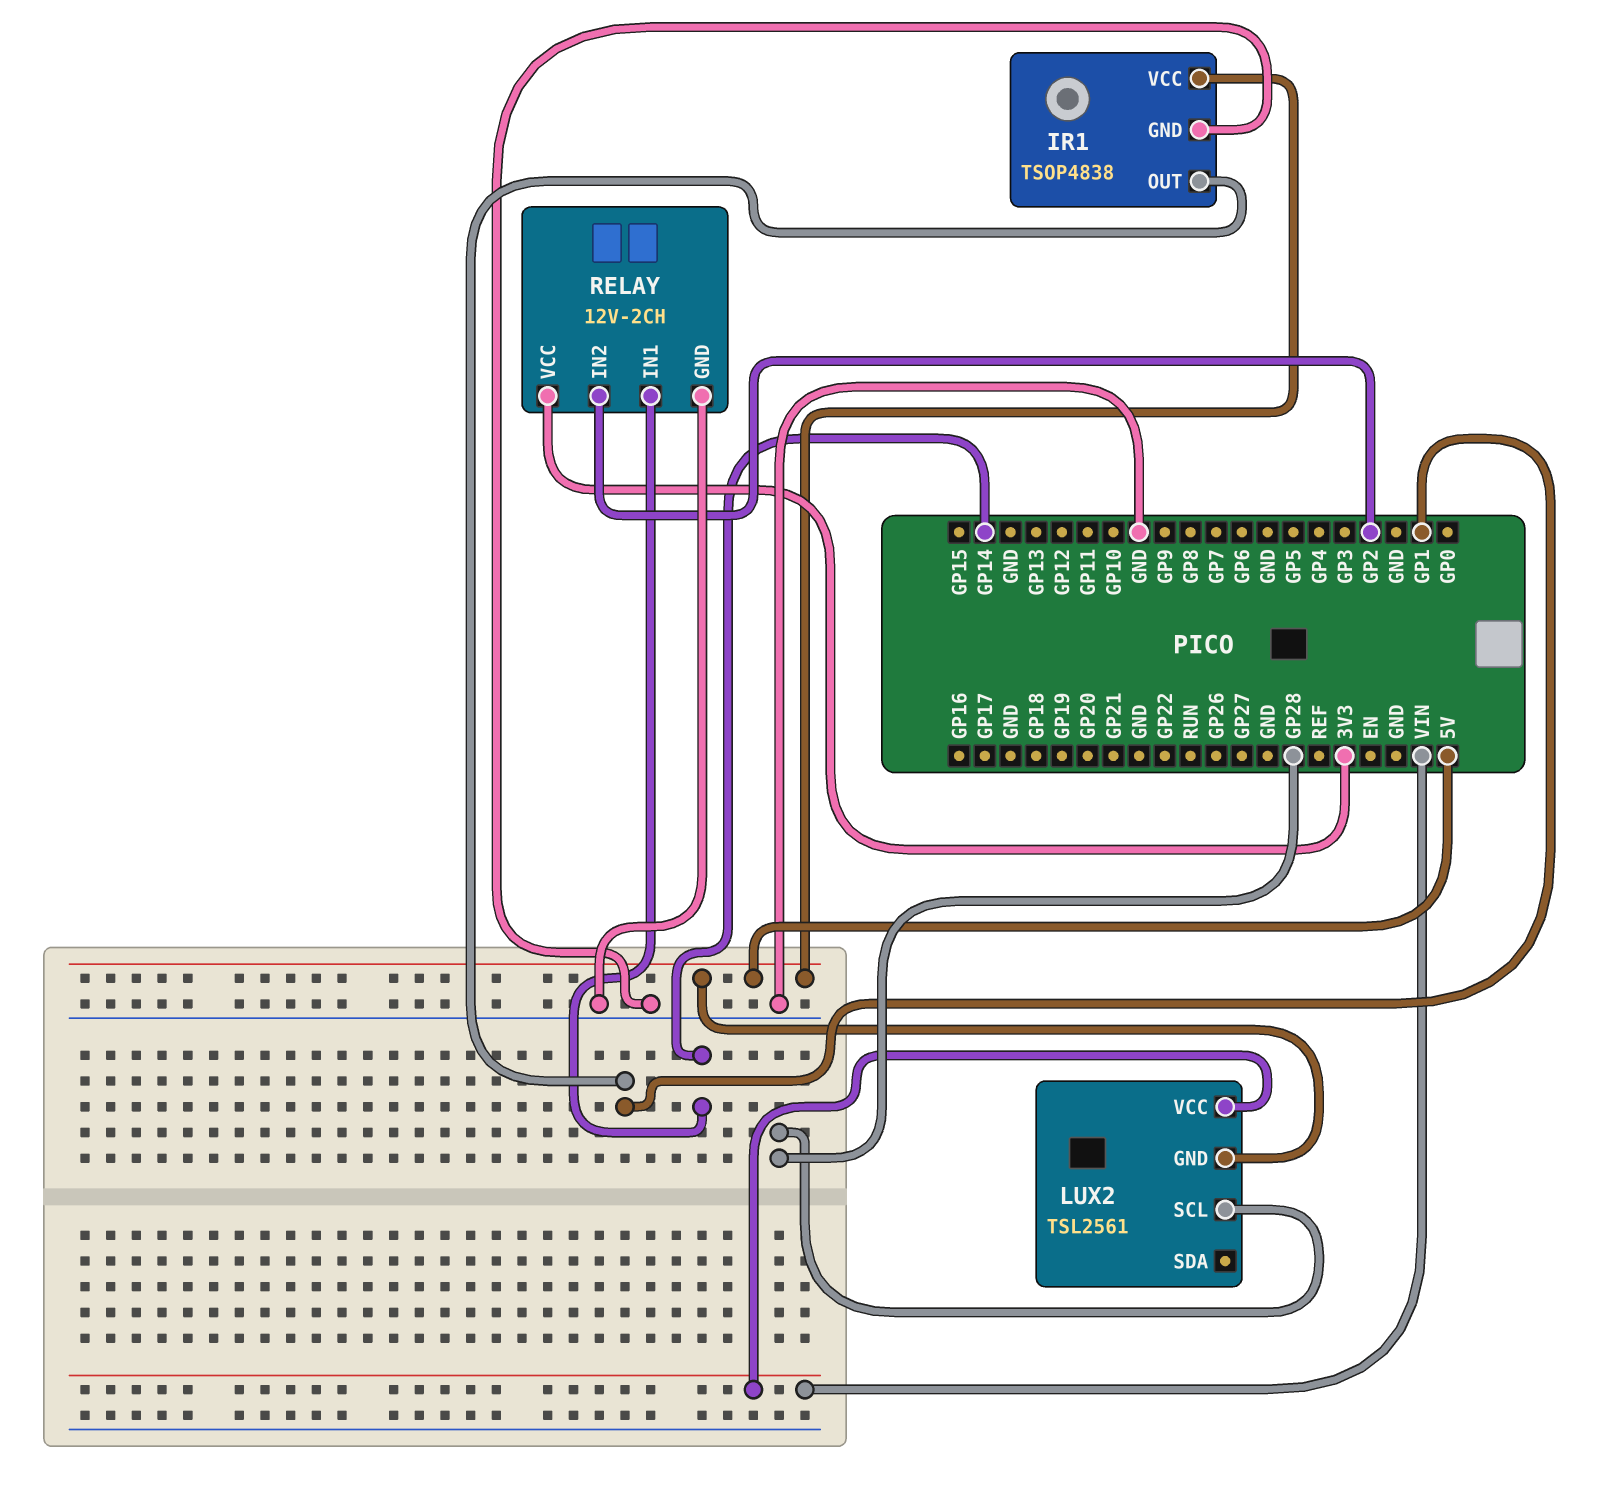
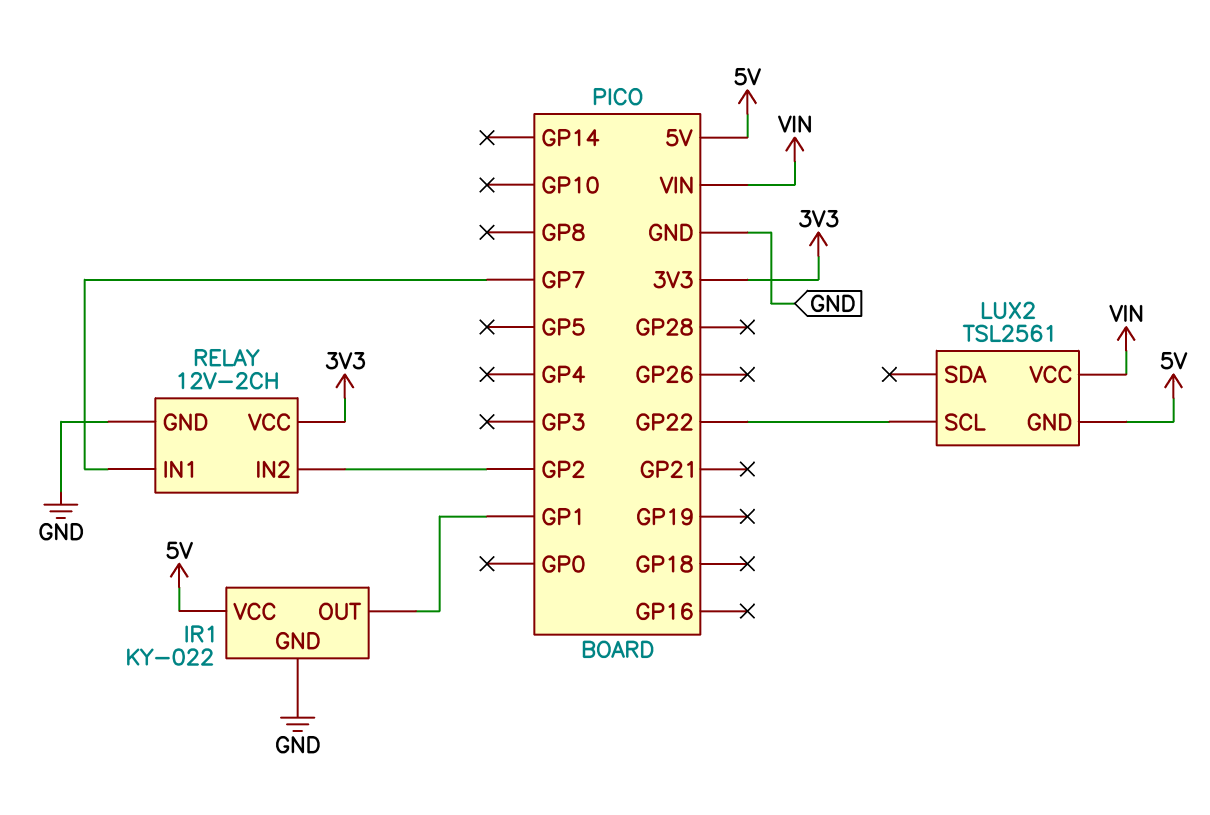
IR1: TSOP4838 -> KY-022
LUX2 pin SCL: GP28 -> GP22
RELAY pin IN1: GP14 -> GP7

